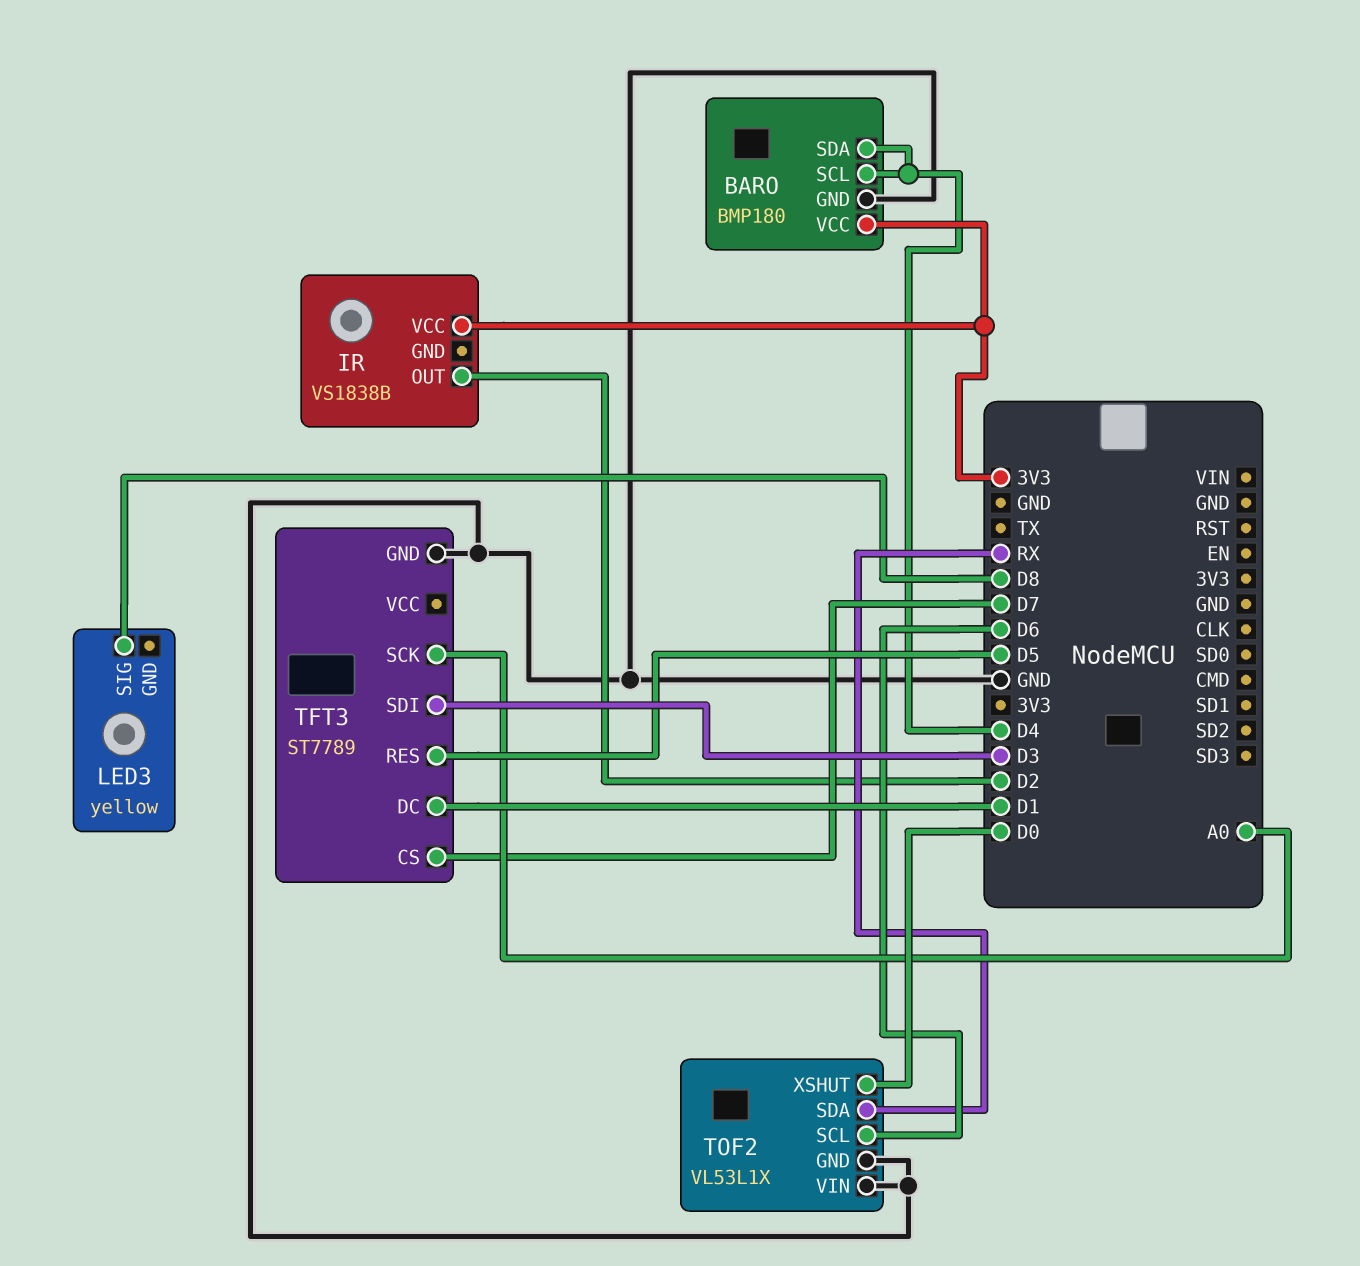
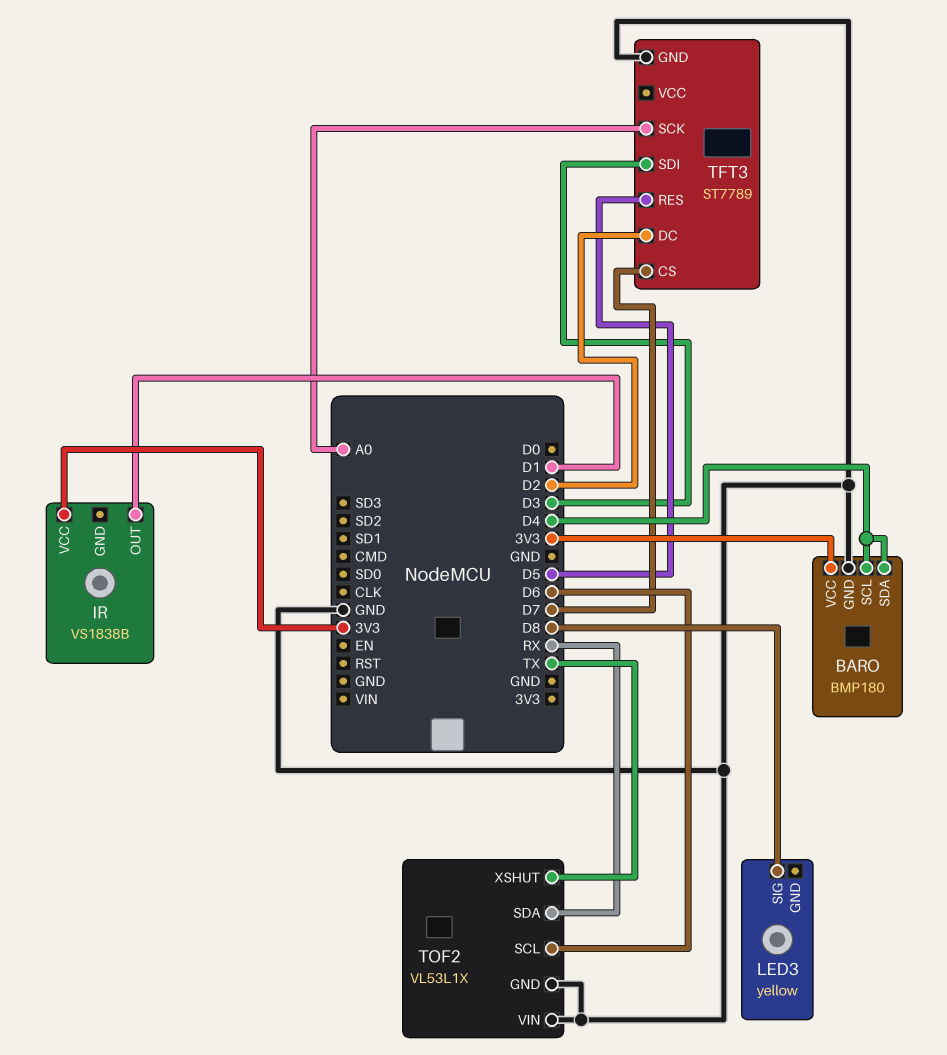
IR pin OUT: D2 -> D1
TFT3 pin DC: D1 -> D2
TOF2 pin XSHUT: D0 -> TX

